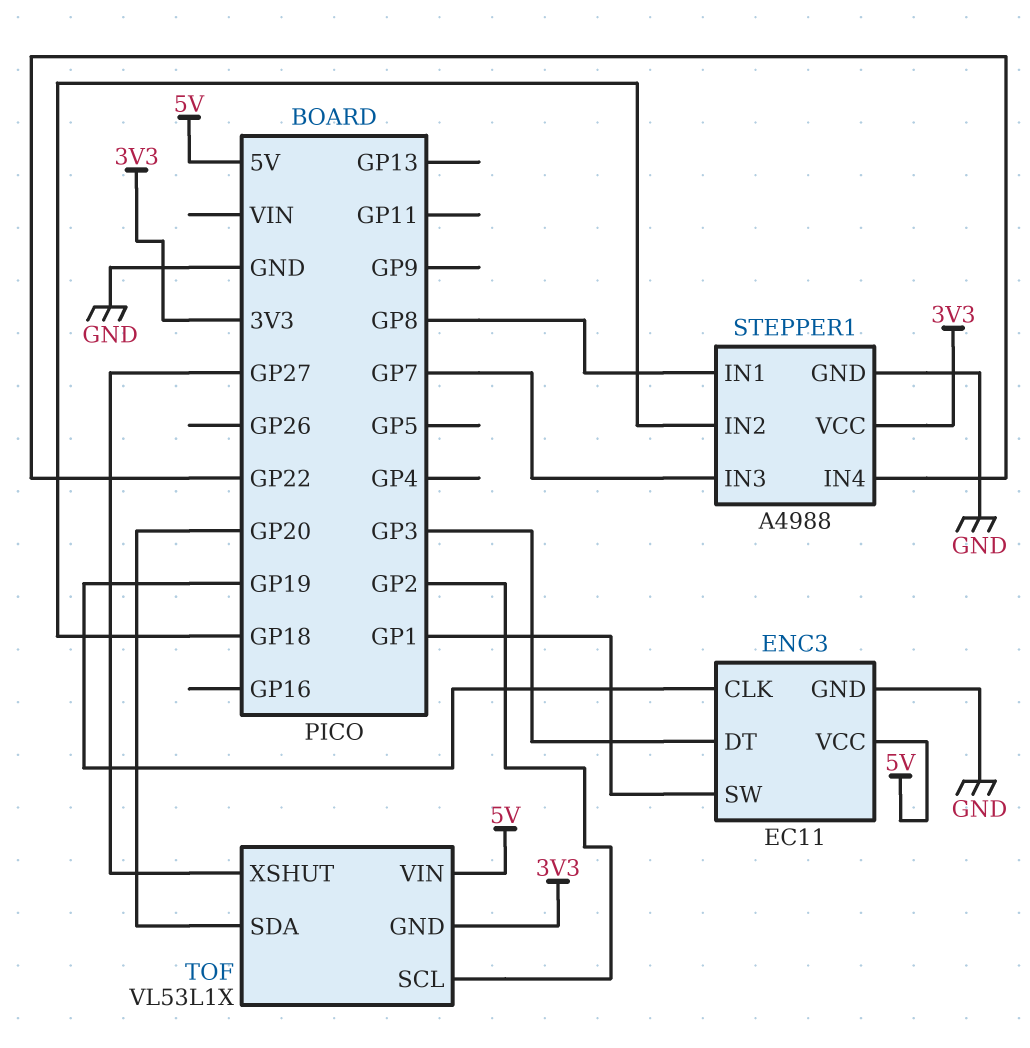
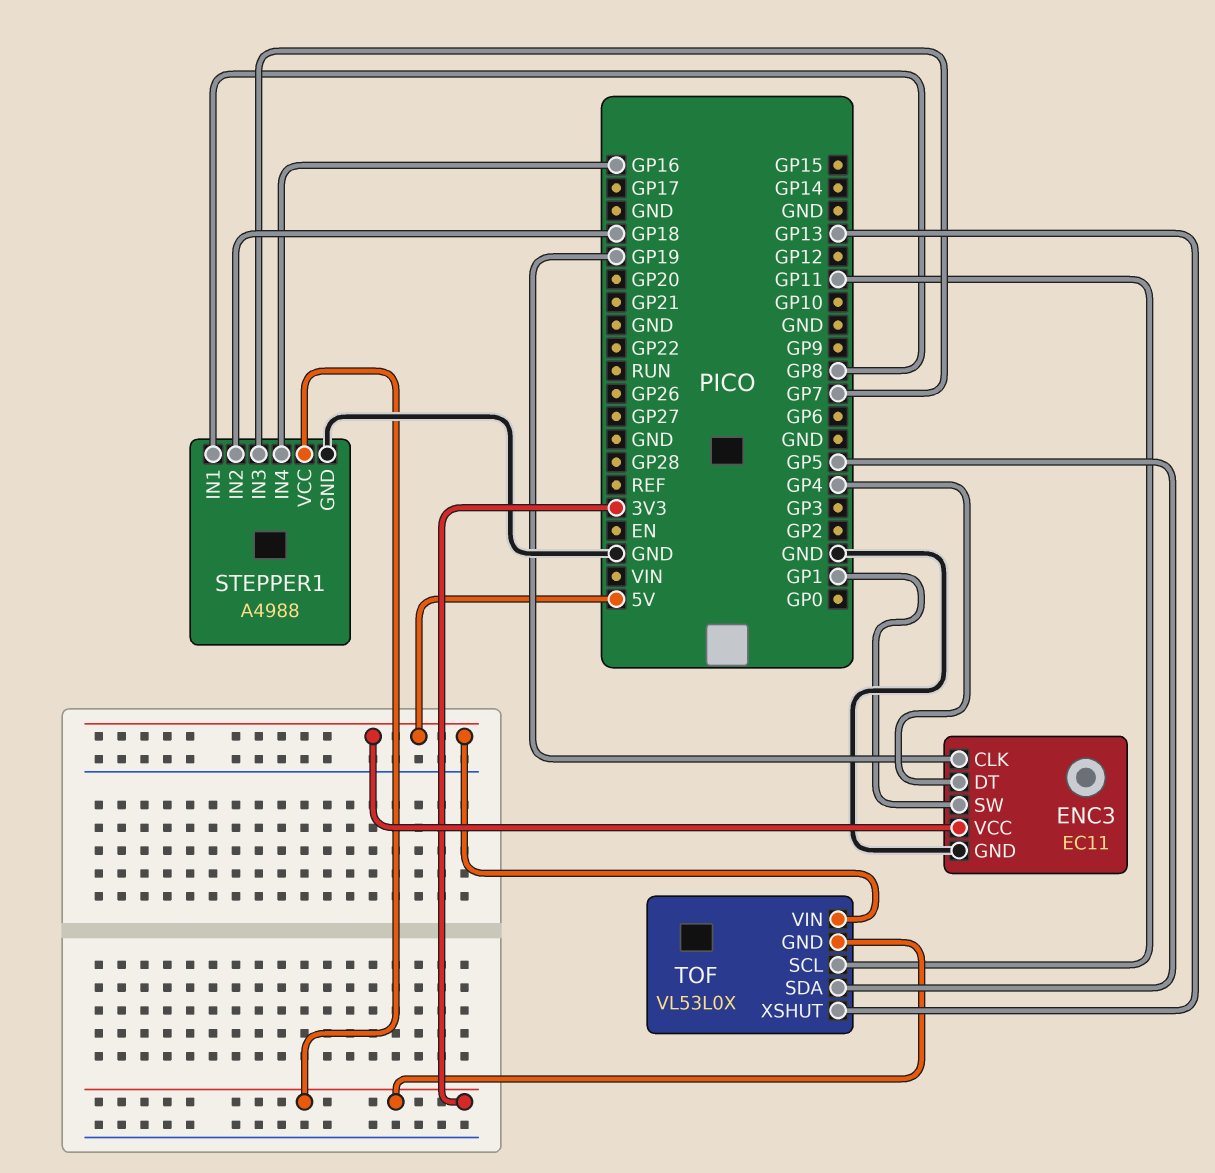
ENC3 pin DT: GP3 -> GP4
STEPPER1 pin IN4: GP22 -> GP16
TOF: VL53L1X -> VL53L0X
TOF pin SCL: GP2 -> GP11
TOF pin SDA: GP20 -> GP5
TOF pin XSHUT: GP27 -> GP13

